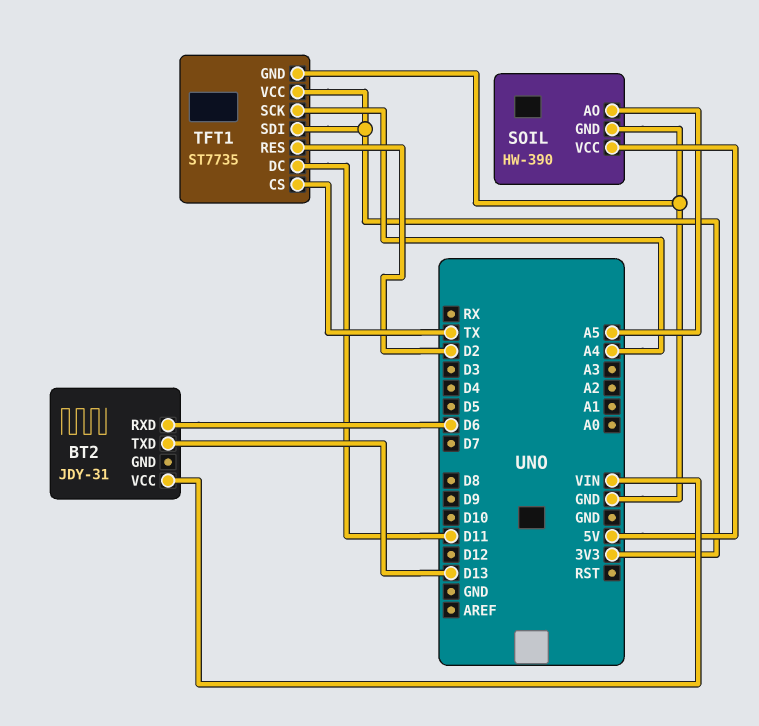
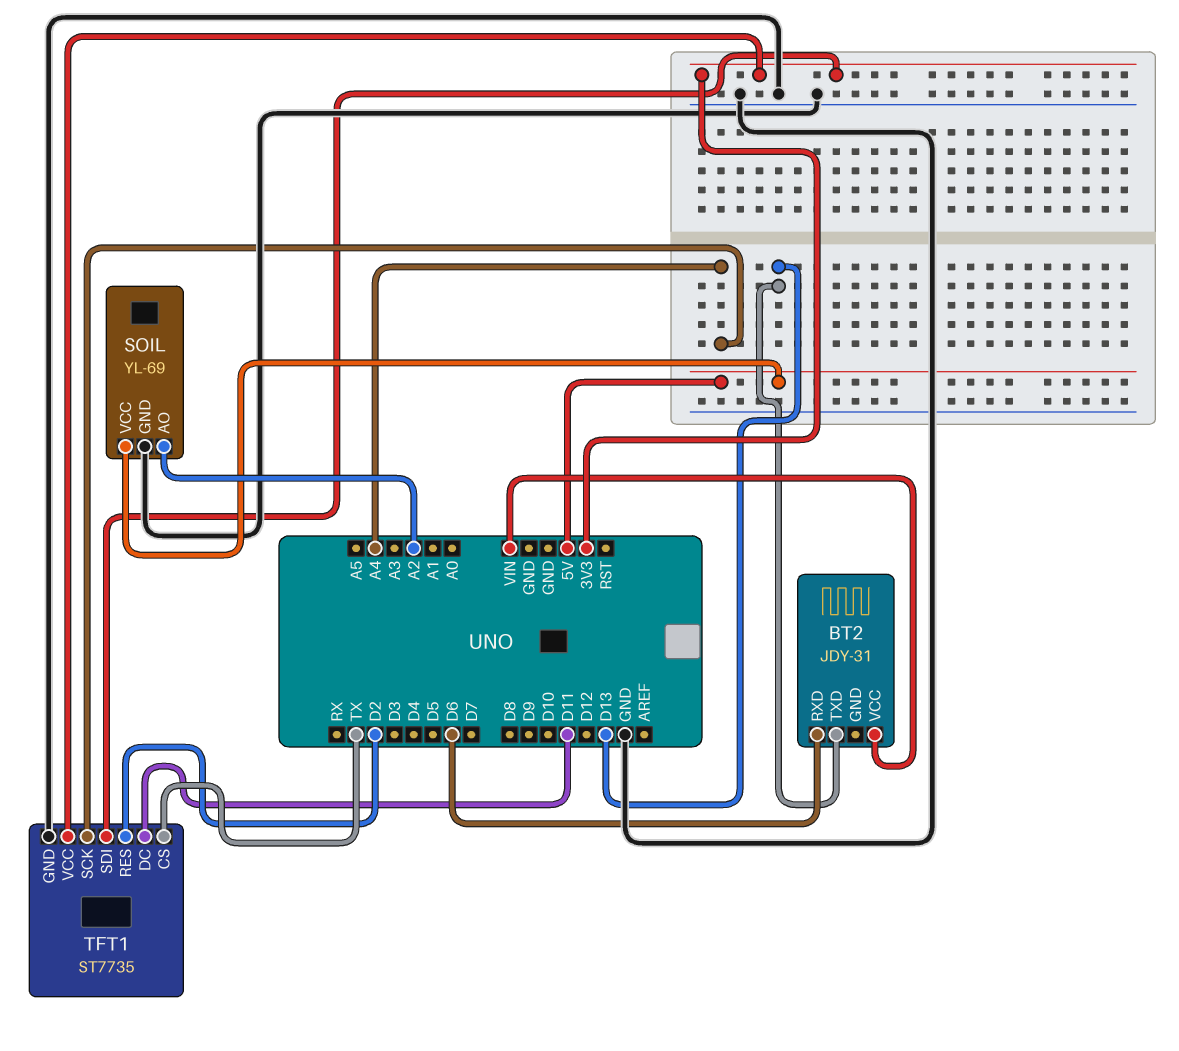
SOIL: HW-390 -> YL-69
SOIL pin AO: A5 -> A2

